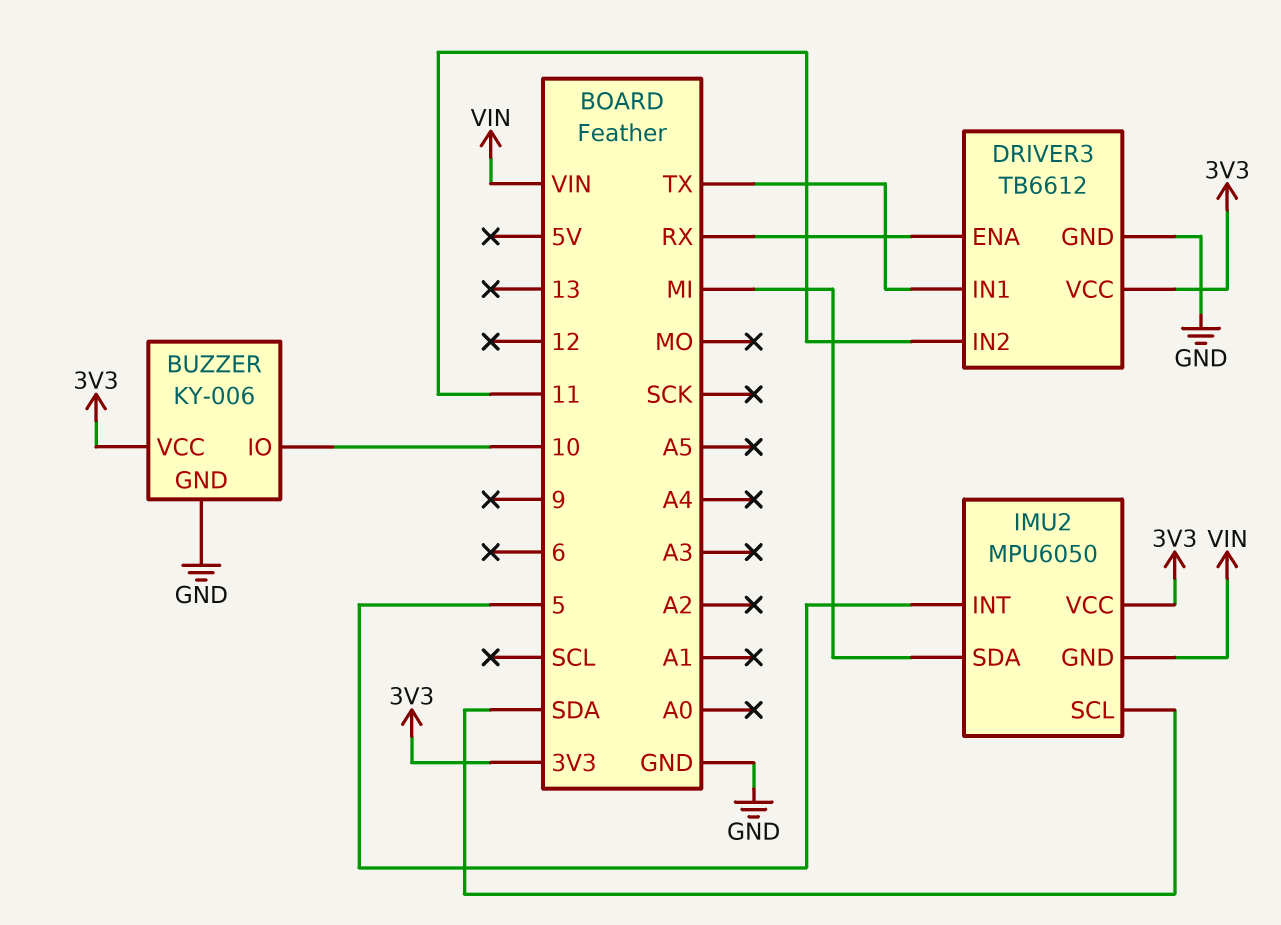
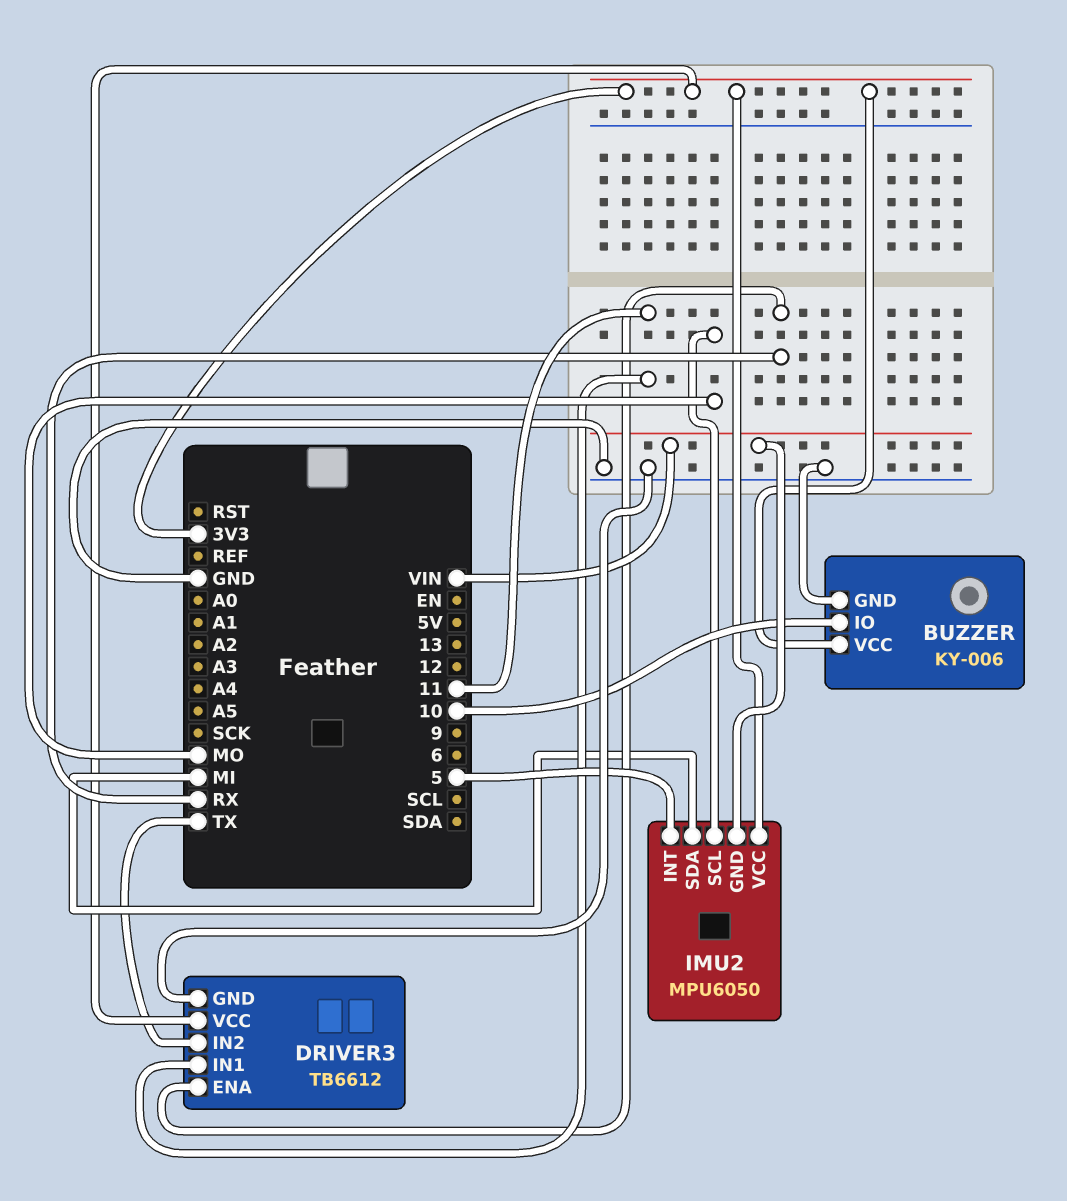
DRIVER3 pin IN1: TX -> 11
DRIVER3 pin IN2: 11 -> TX
IMU2 pin SCL: SDA -> MO

